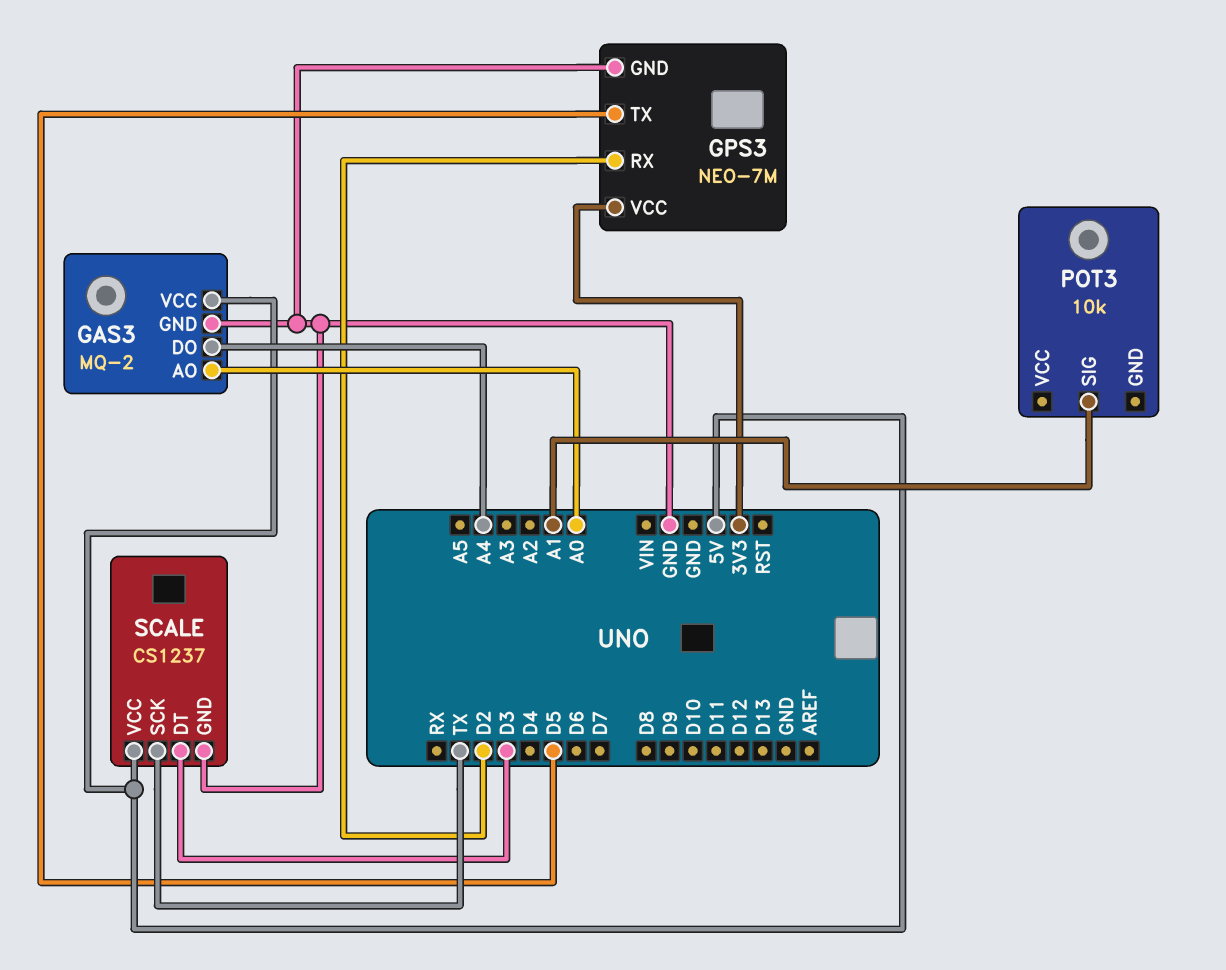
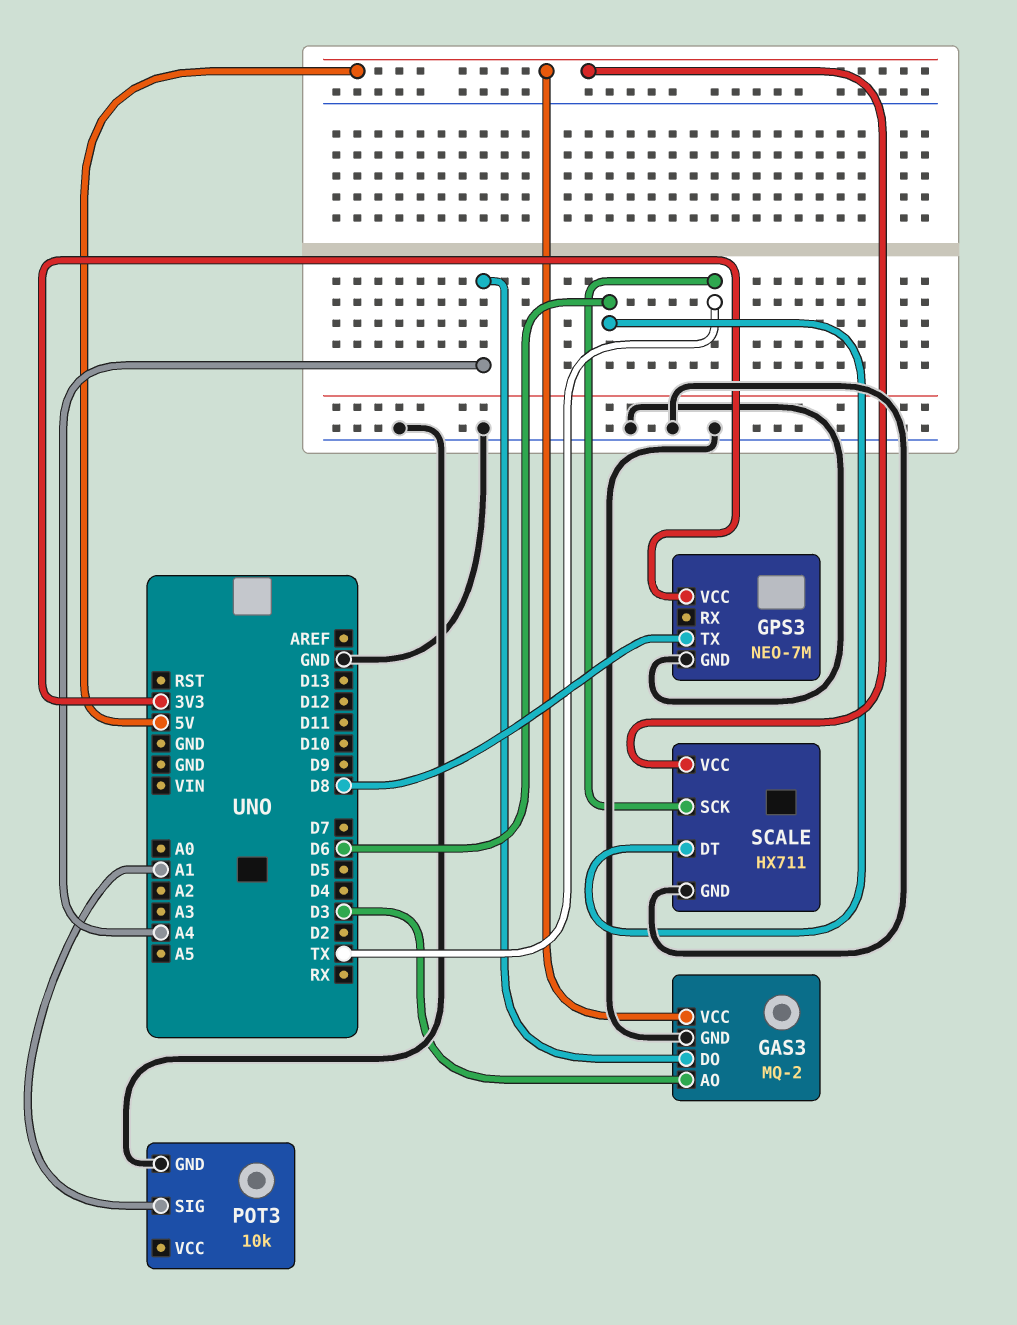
GAS3 pin AO: A0 -> D3
GPS3 pin RX: D2 -> none
GPS3 pin TX: D5 -> D8
POT3 pin GND: none -> GND
SCALE: CS1237 -> HX711
SCALE pin DT: D3 -> D6

